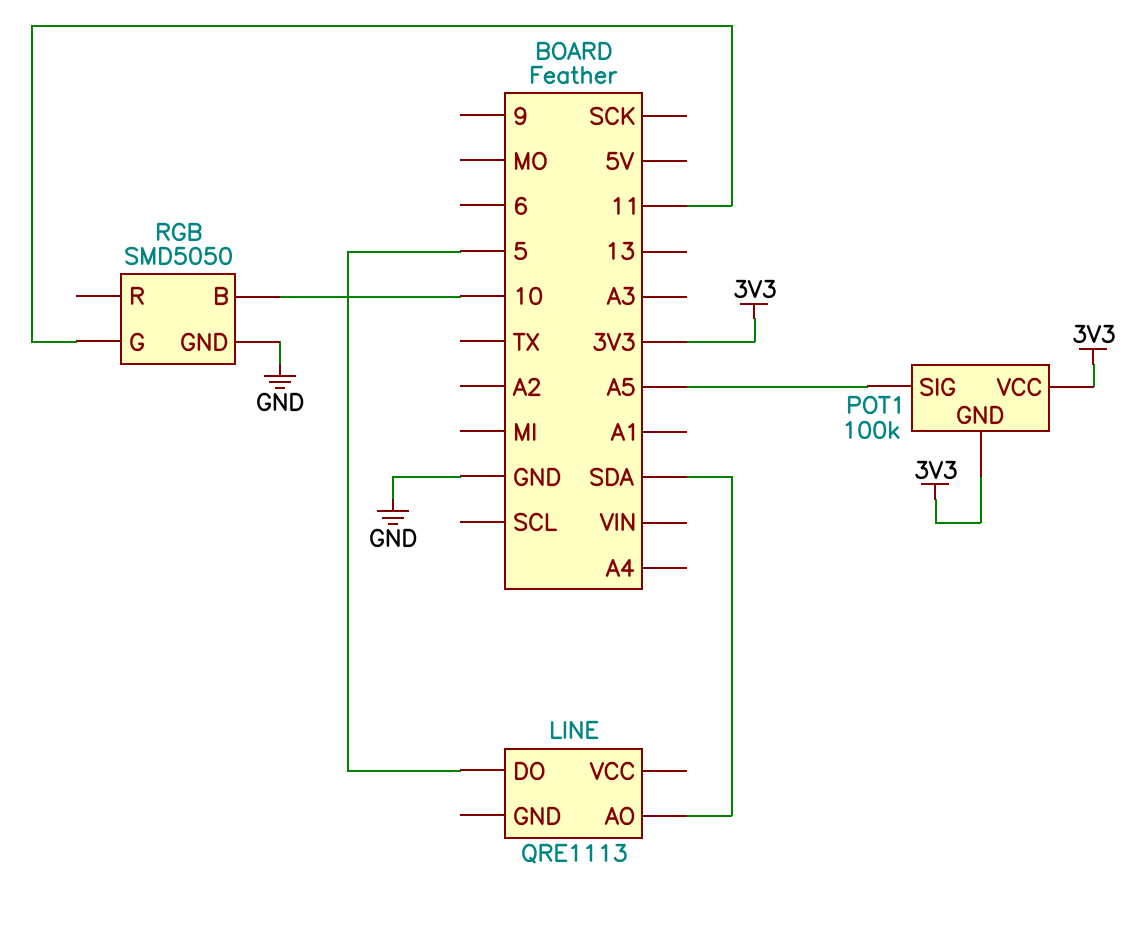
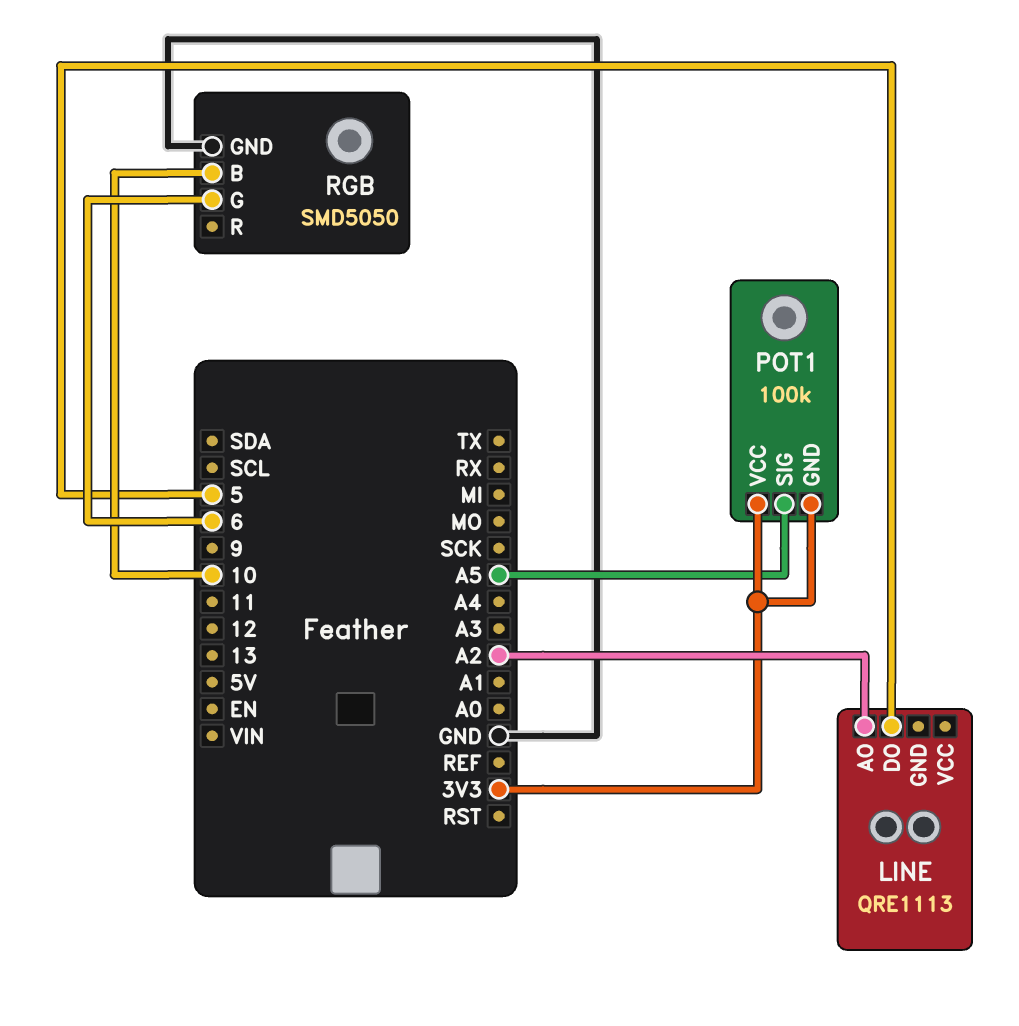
LINE pin AO: SDA -> A2
RGB pin G: 11 -> 6

